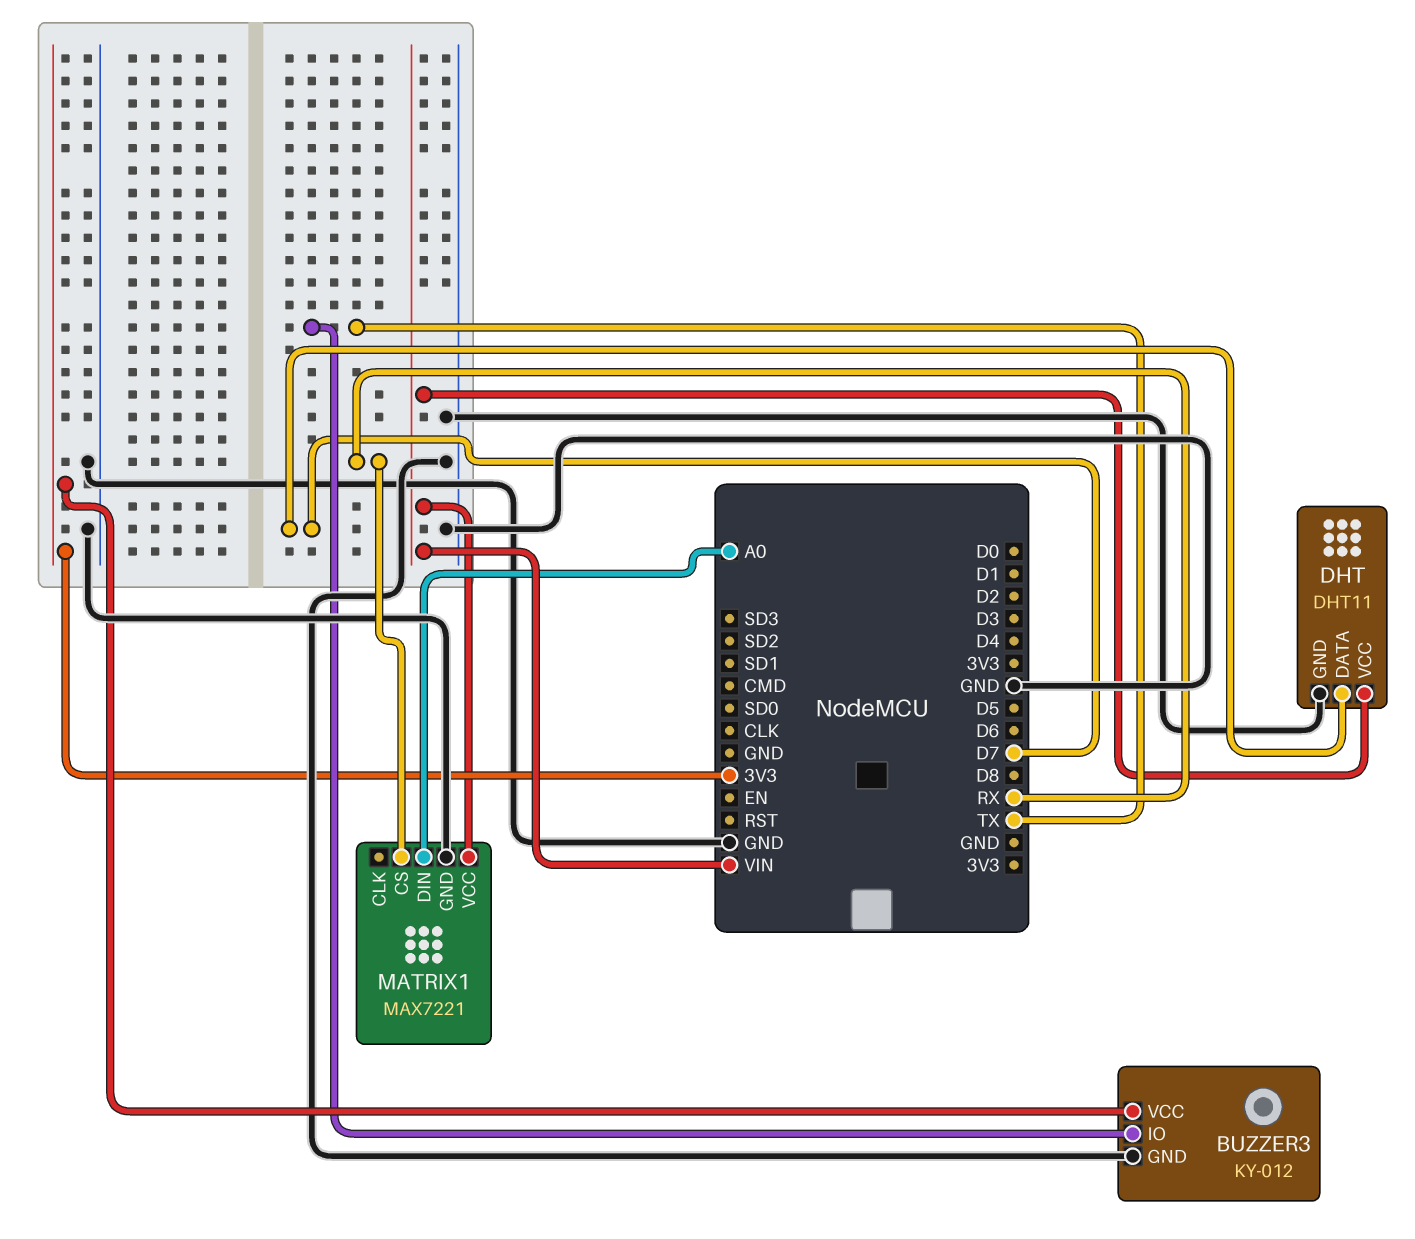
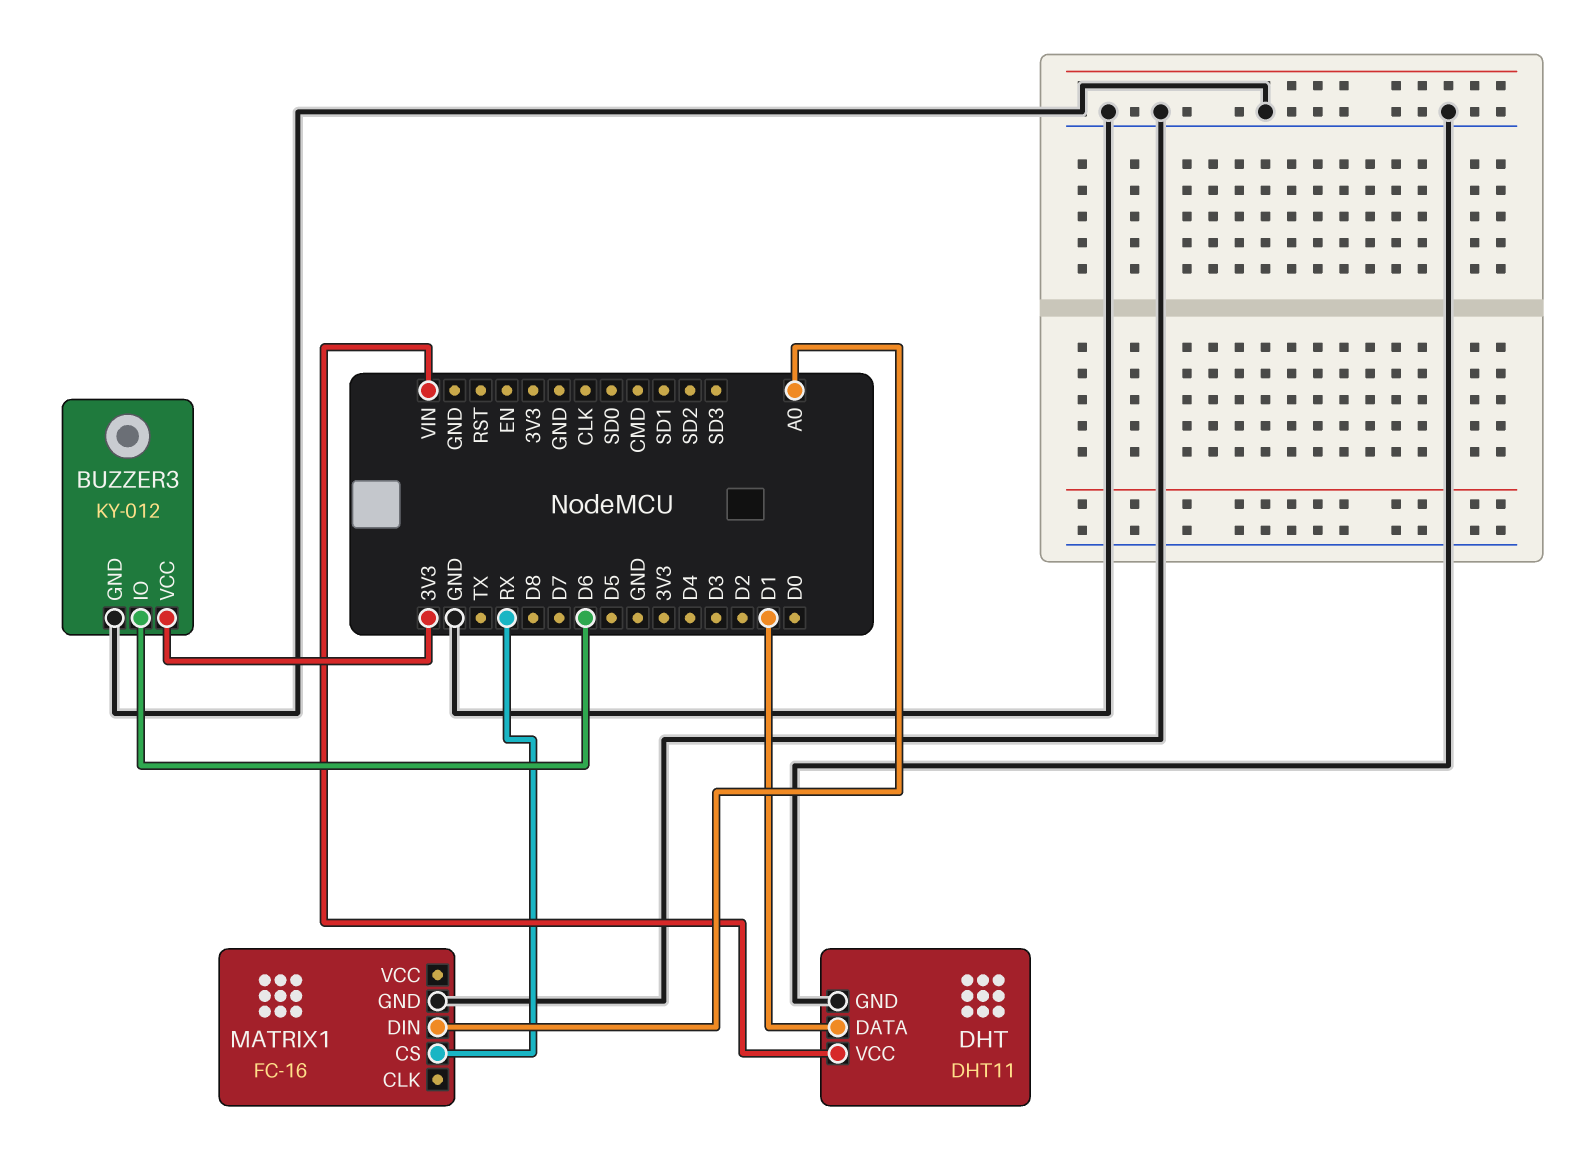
BUZZER3 pin IO: TX -> D6
DHT pin DATA: D7 -> D1
MATRIX1: MAX7221 -> FC-16
MATRIX1 pin VCC: VIN -> none

